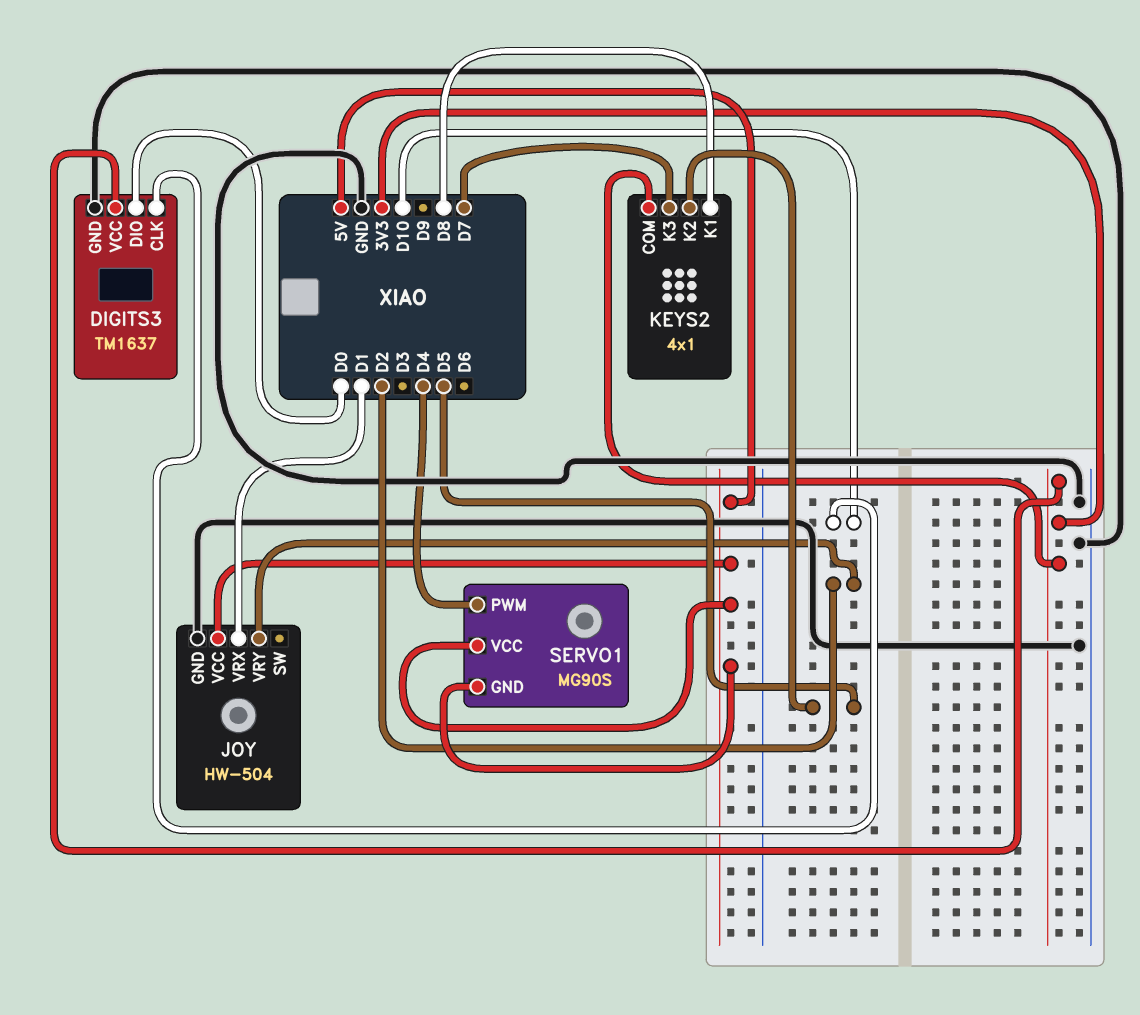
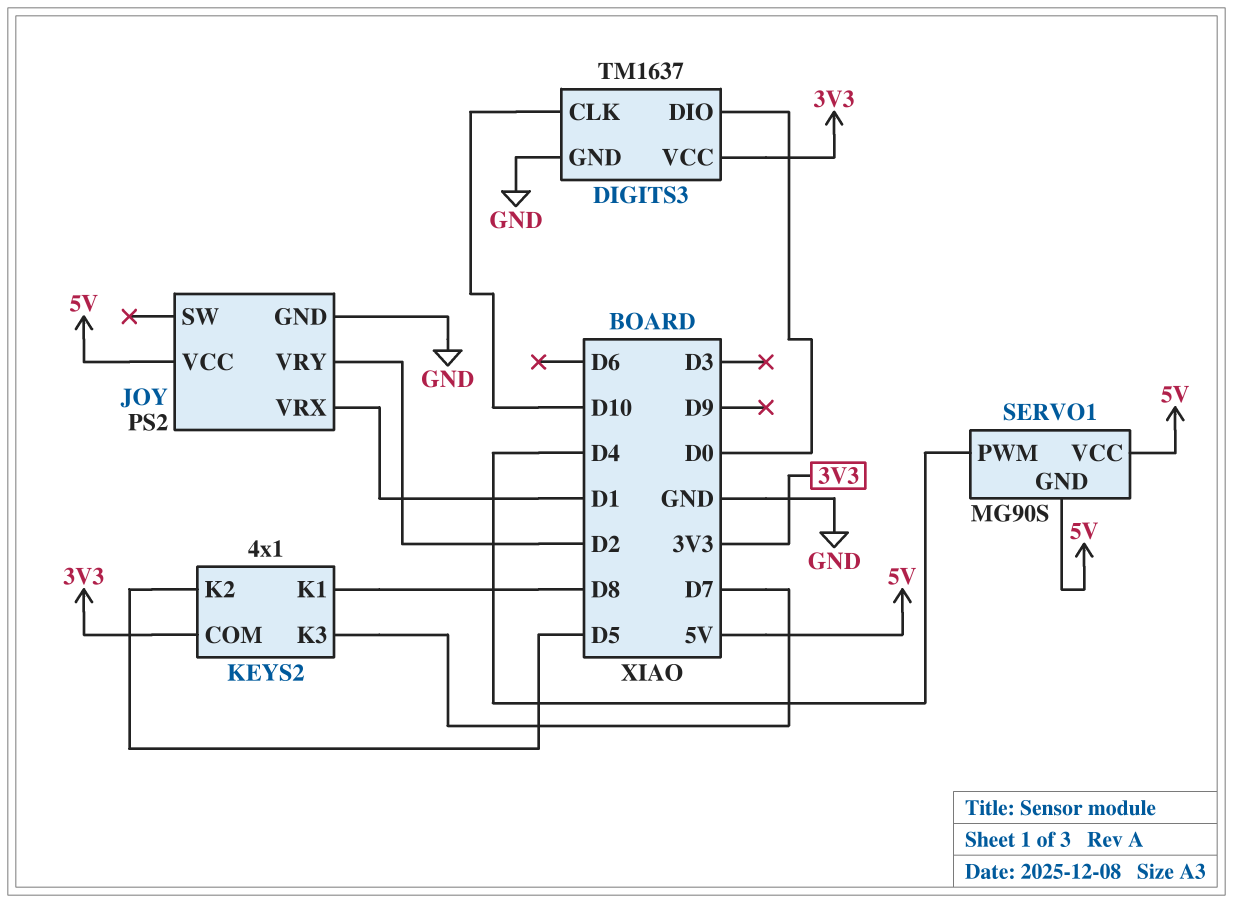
JOY: HW-504 -> PS2

